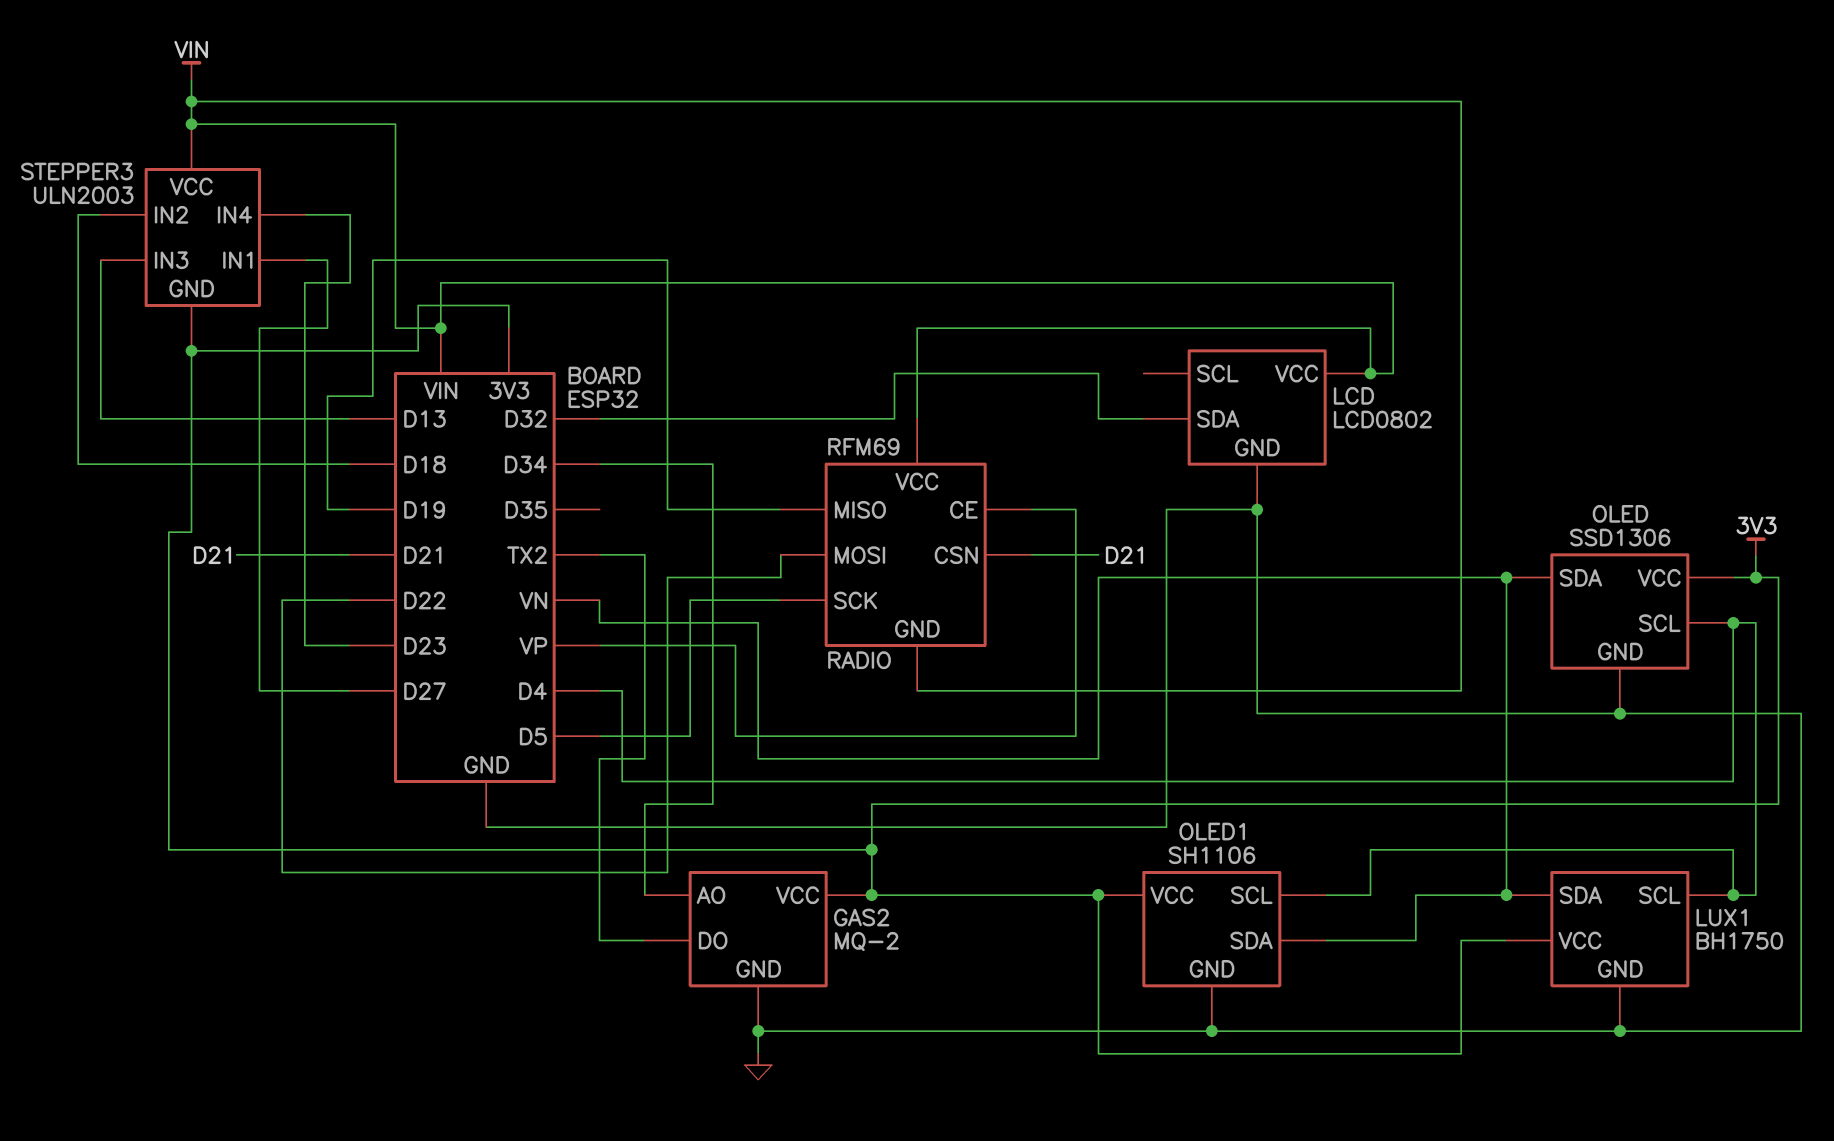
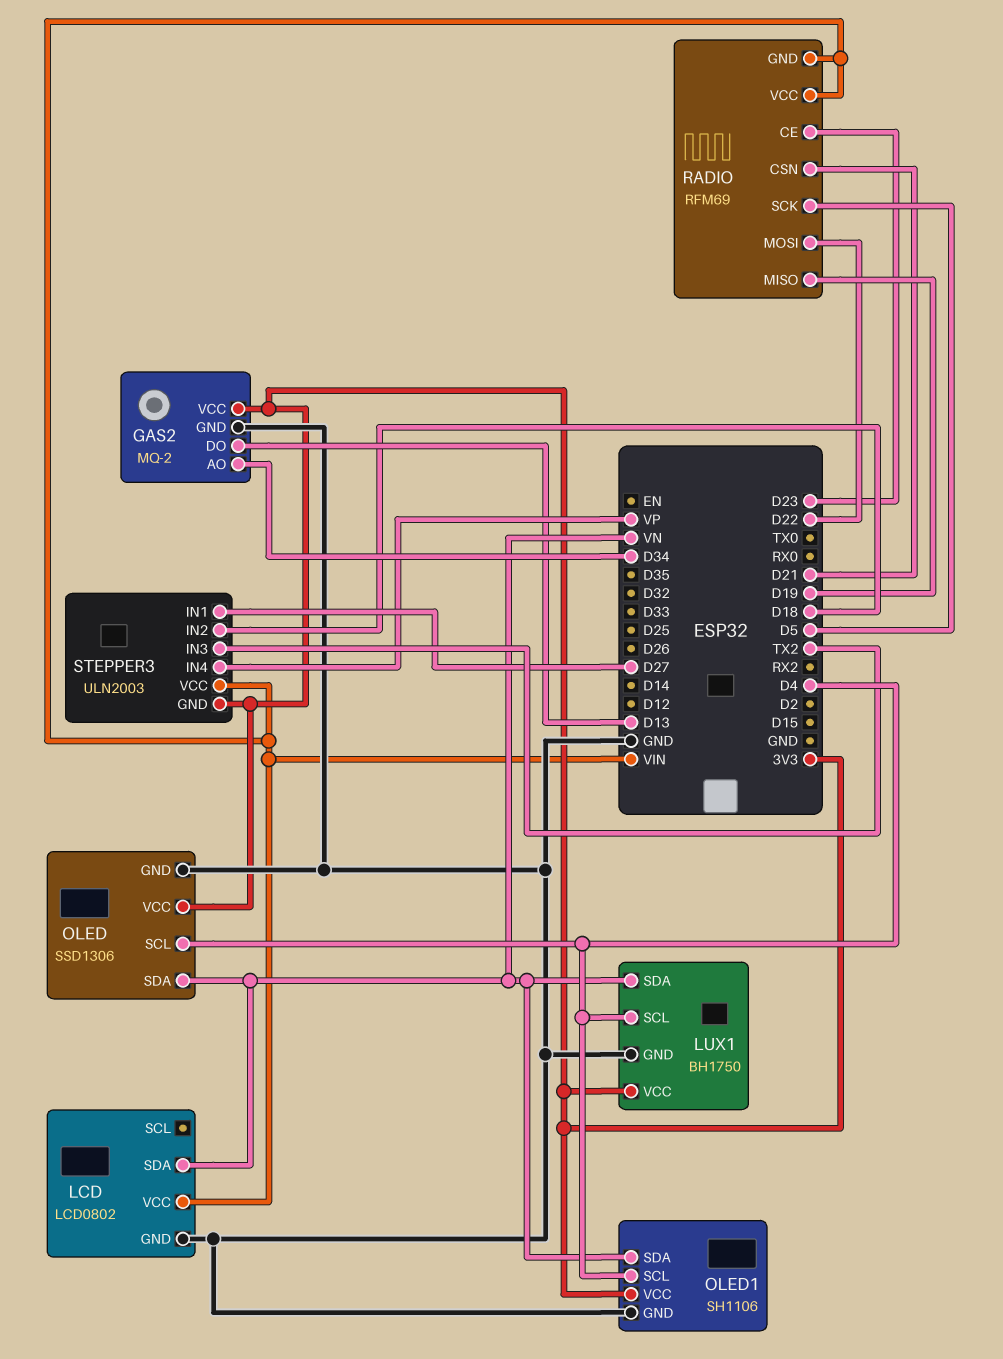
GAS2 pin DO: TX2 -> D13
LCD pin SDA: D32 -> VN
RADIO pin CE: VP -> D23
STEPPER3 pin IN3: D13 -> TX2
STEPPER3 pin IN4: D23 -> VP

